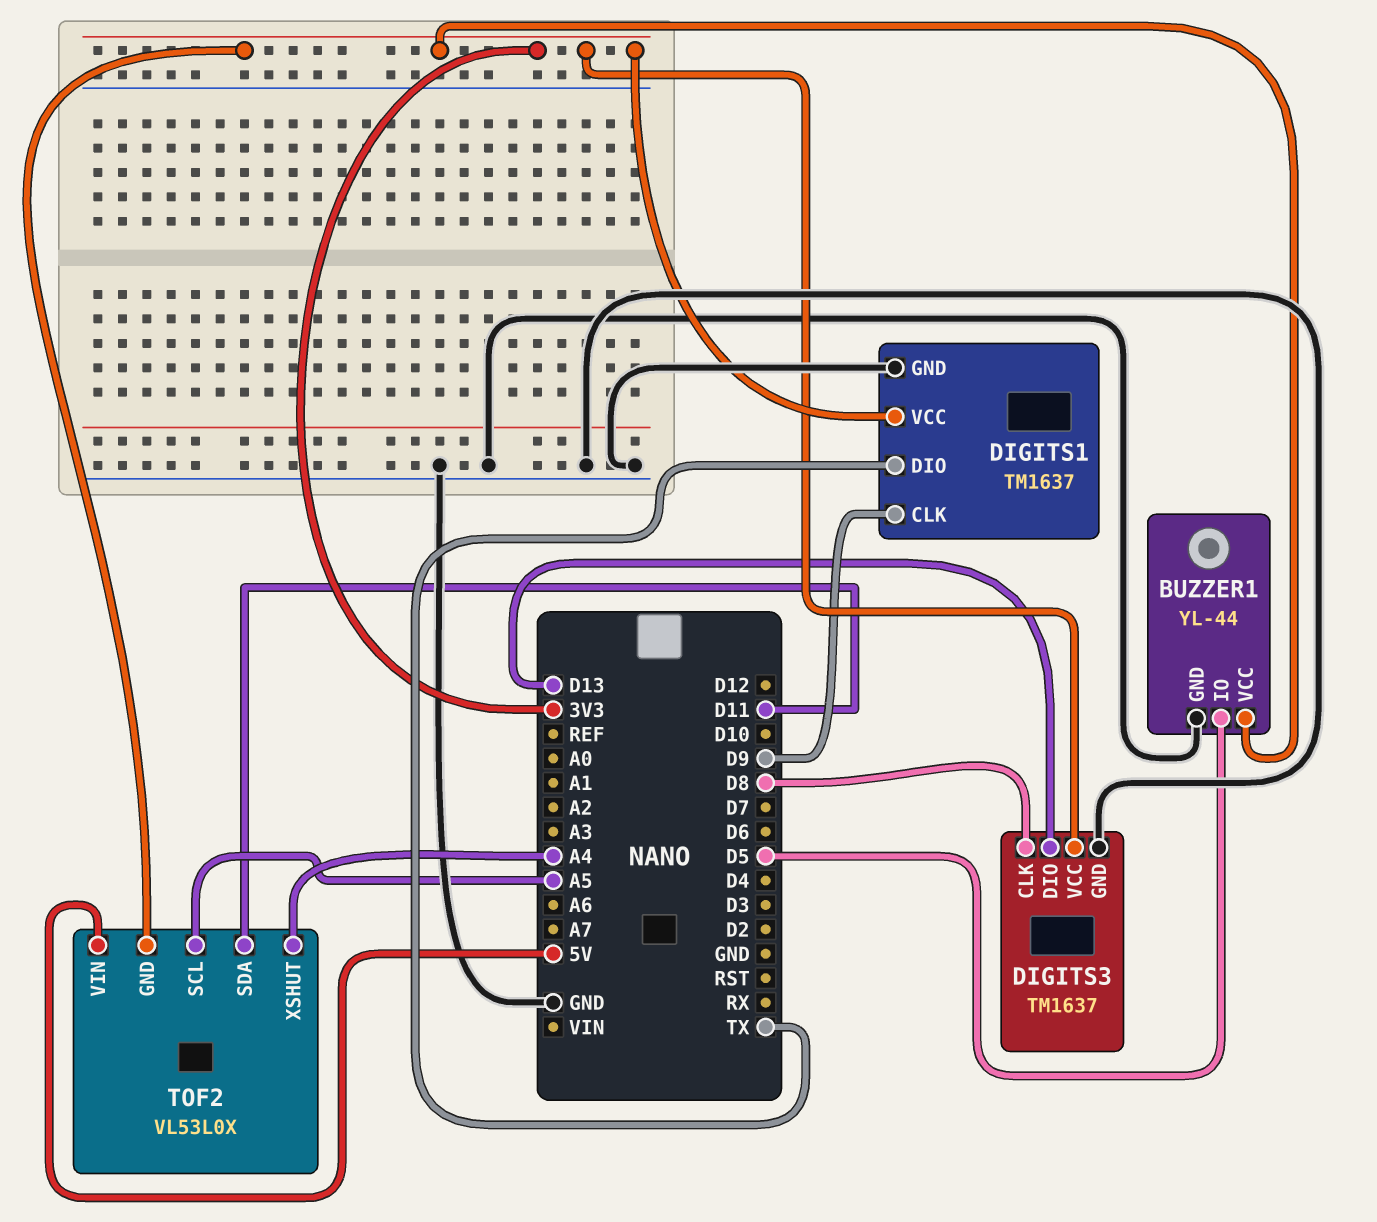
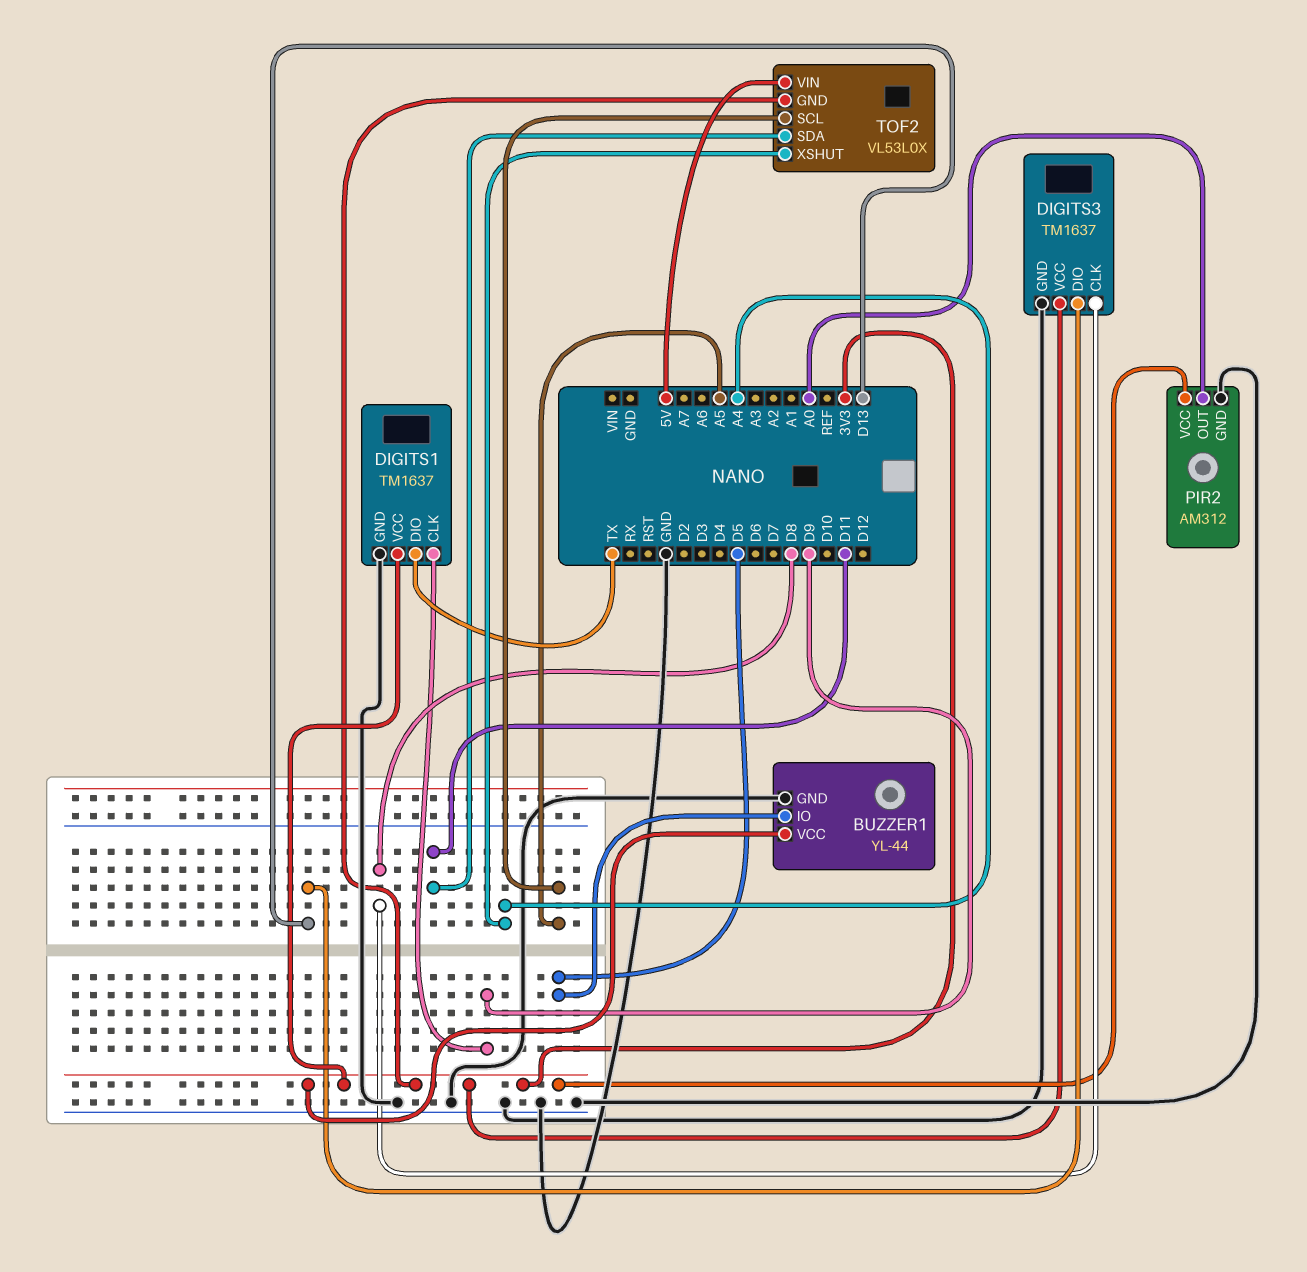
PIR2: none -> AM312
PIR2 pin GND: none -> GND
PIR2 pin OUT: none -> A0
PIR2 pin VCC: none -> 3V3

